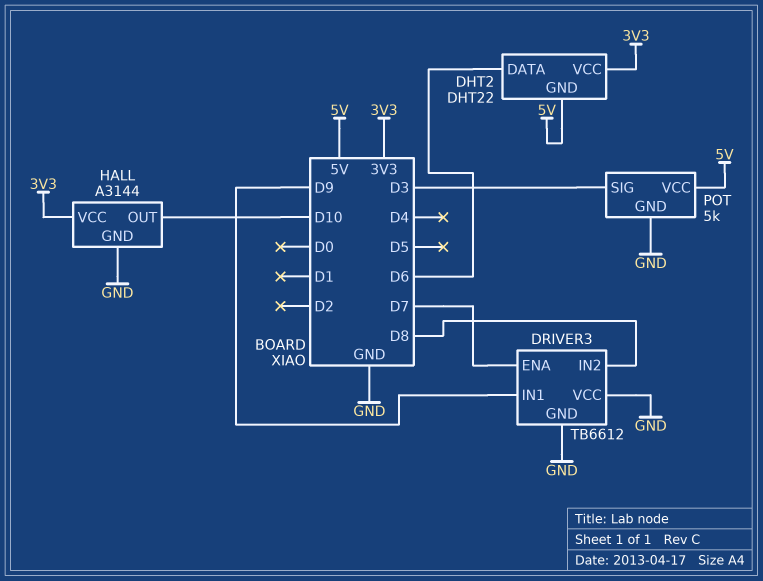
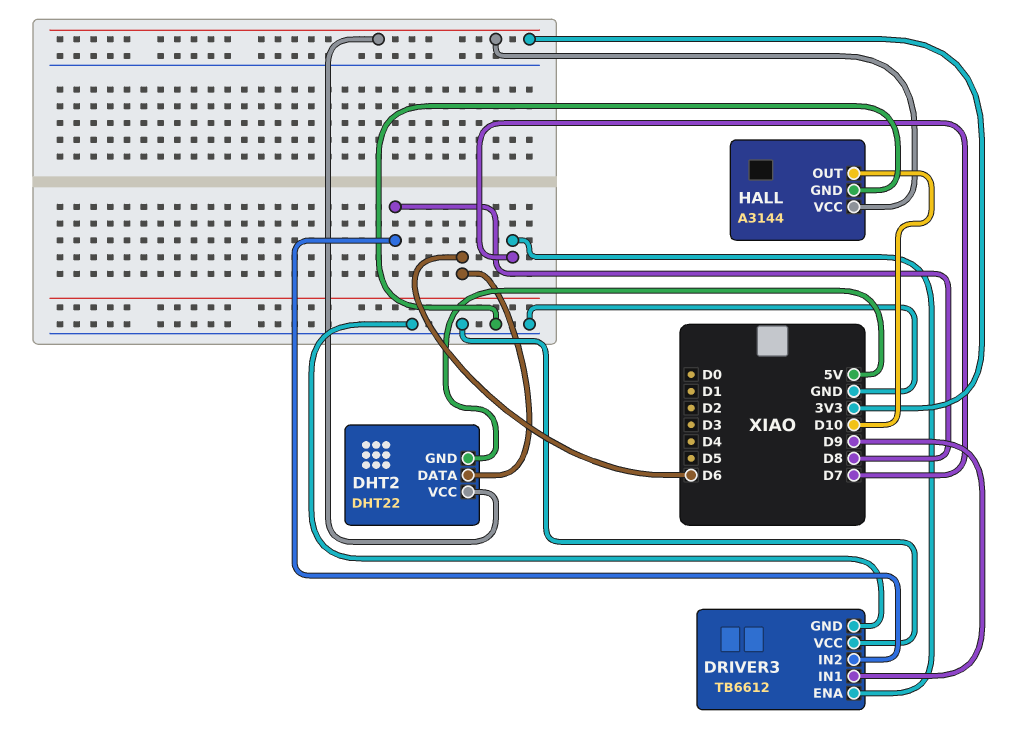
POT: 5k -> none
POT pin GND: GND -> none
POT pin SIG: D3 -> none
POT pin VCC: 5V -> none

